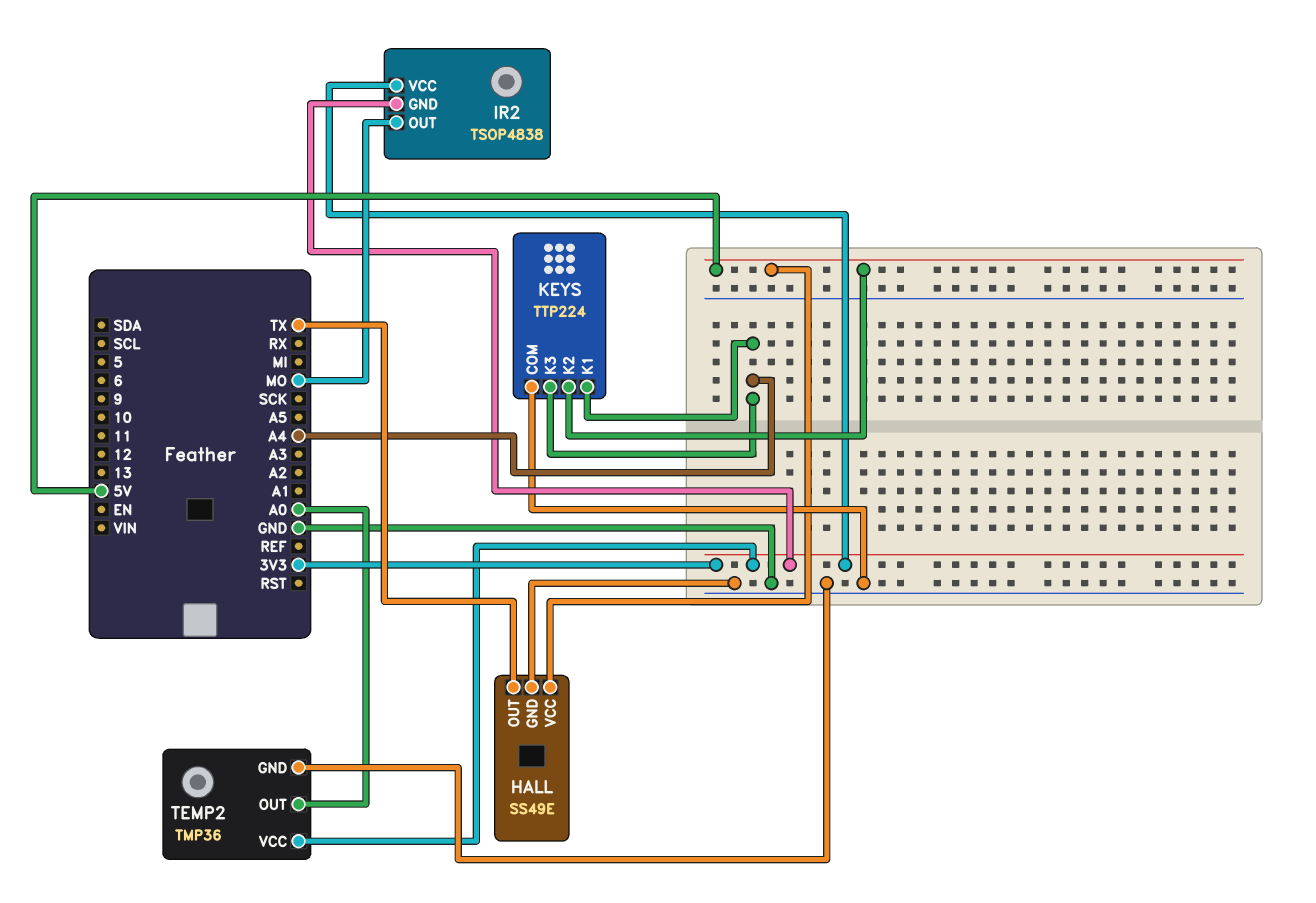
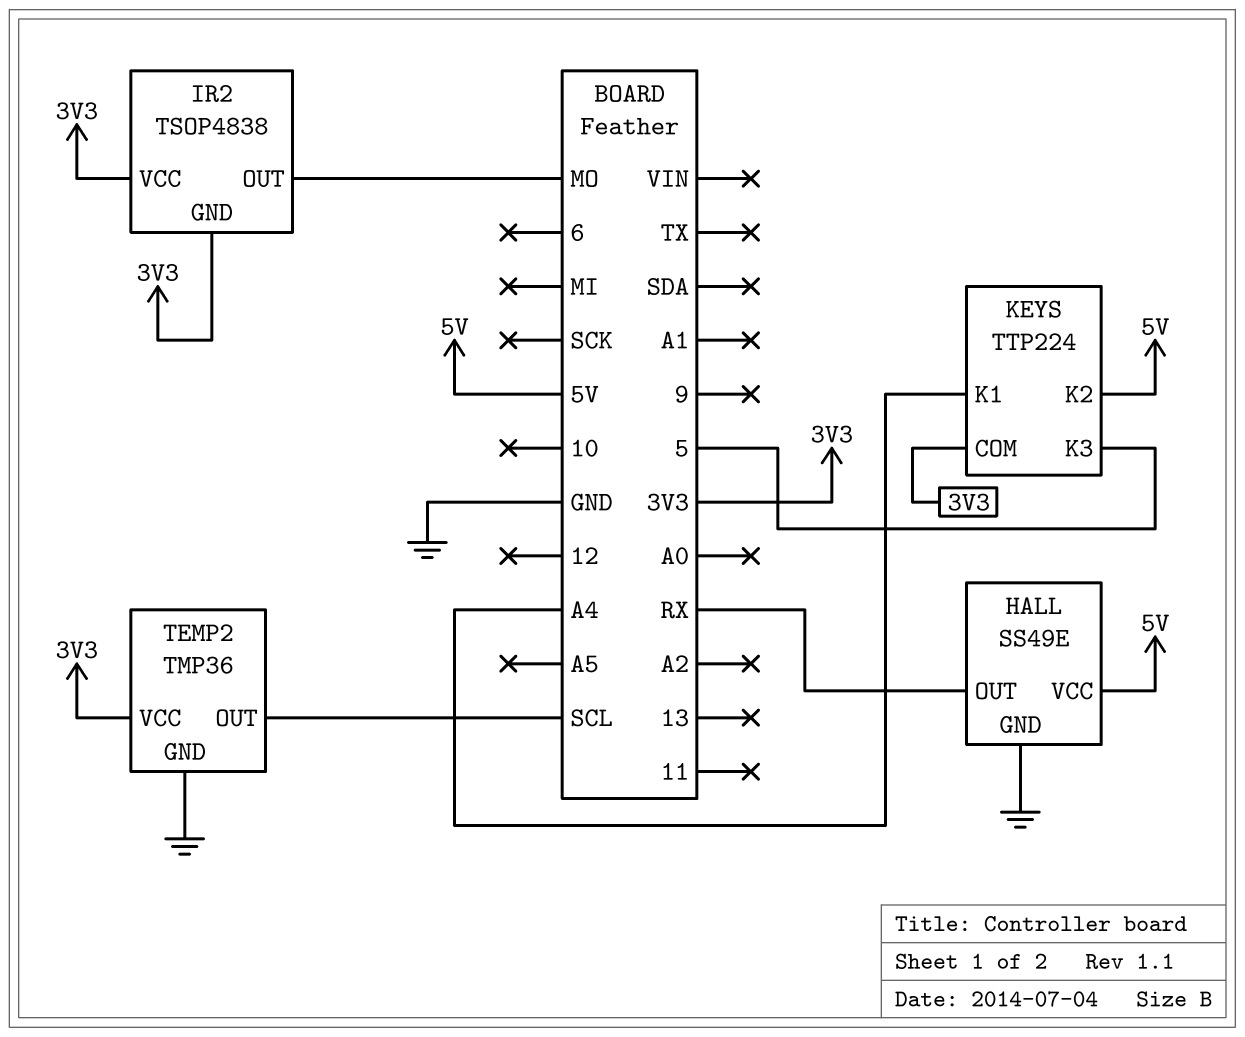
HALL pin OUT: TX -> RX
KEYS pin COM: GND -> 3V3
KEYS pin K3: A4 -> 5
TEMP2 pin OUT: A0 -> SCL

